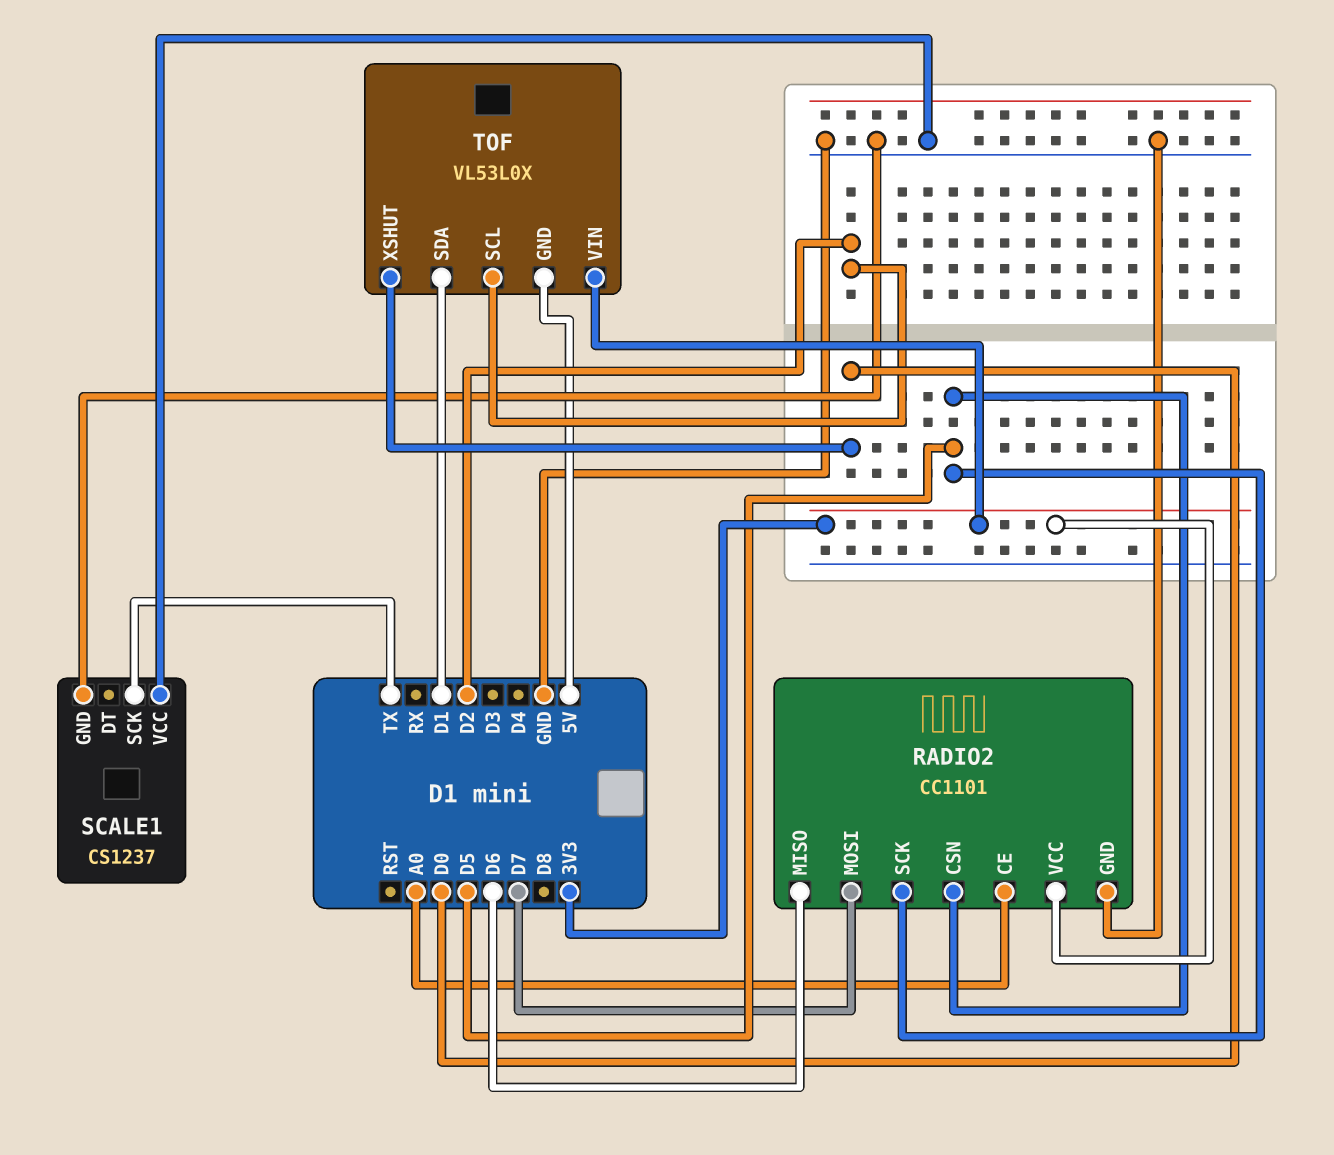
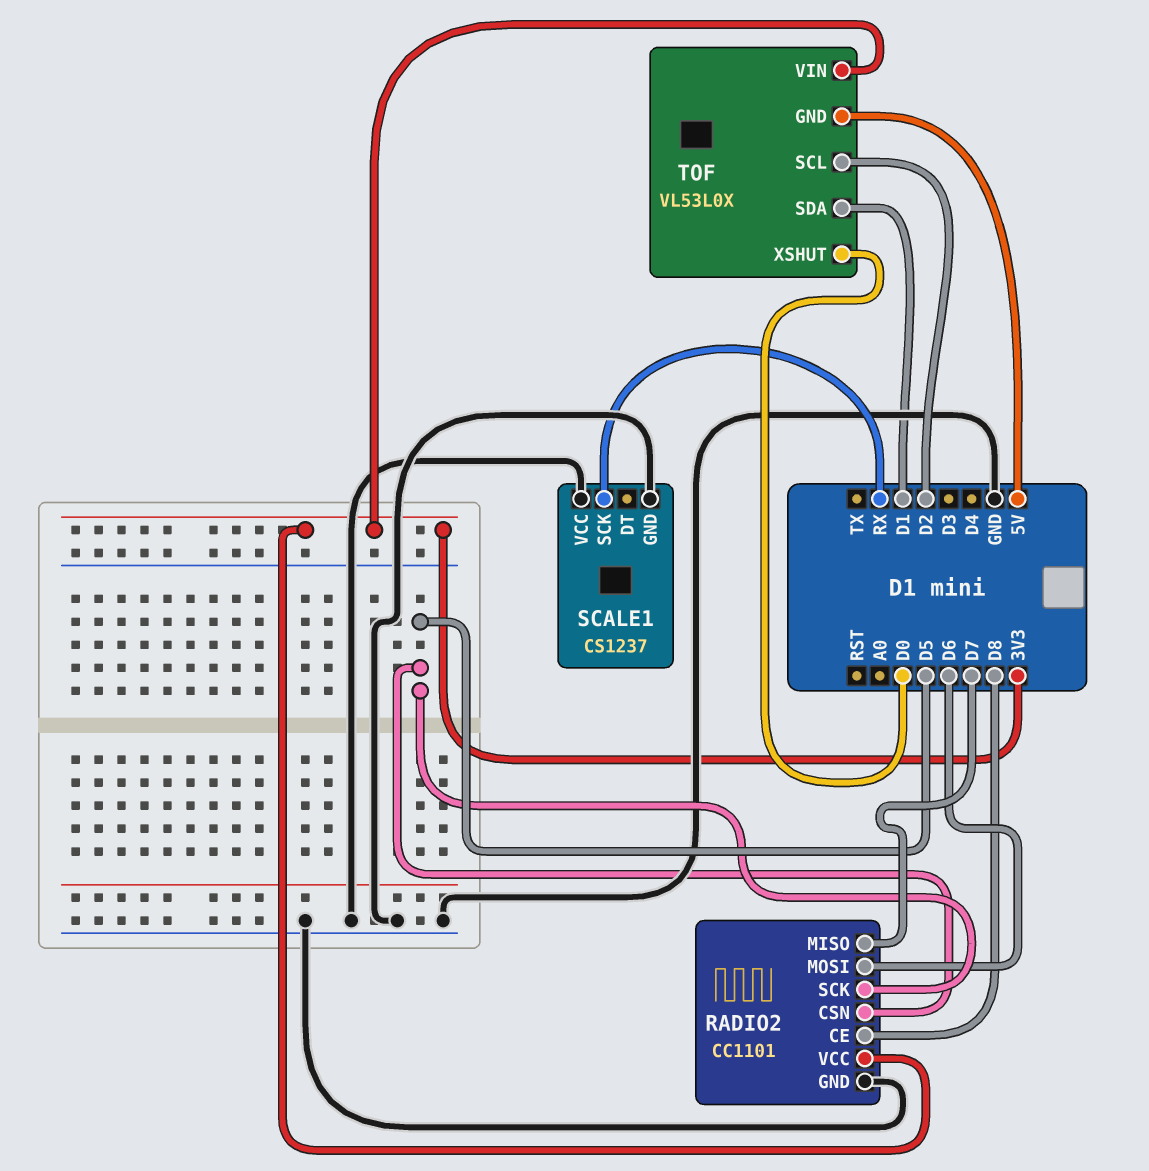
RADIO2 pin CE: A0 -> D8
RADIO2 pin MISO: D6 -> D7
RADIO2 pin MOSI: D7 -> D6
SCALE1 pin SCK: TX -> RX

